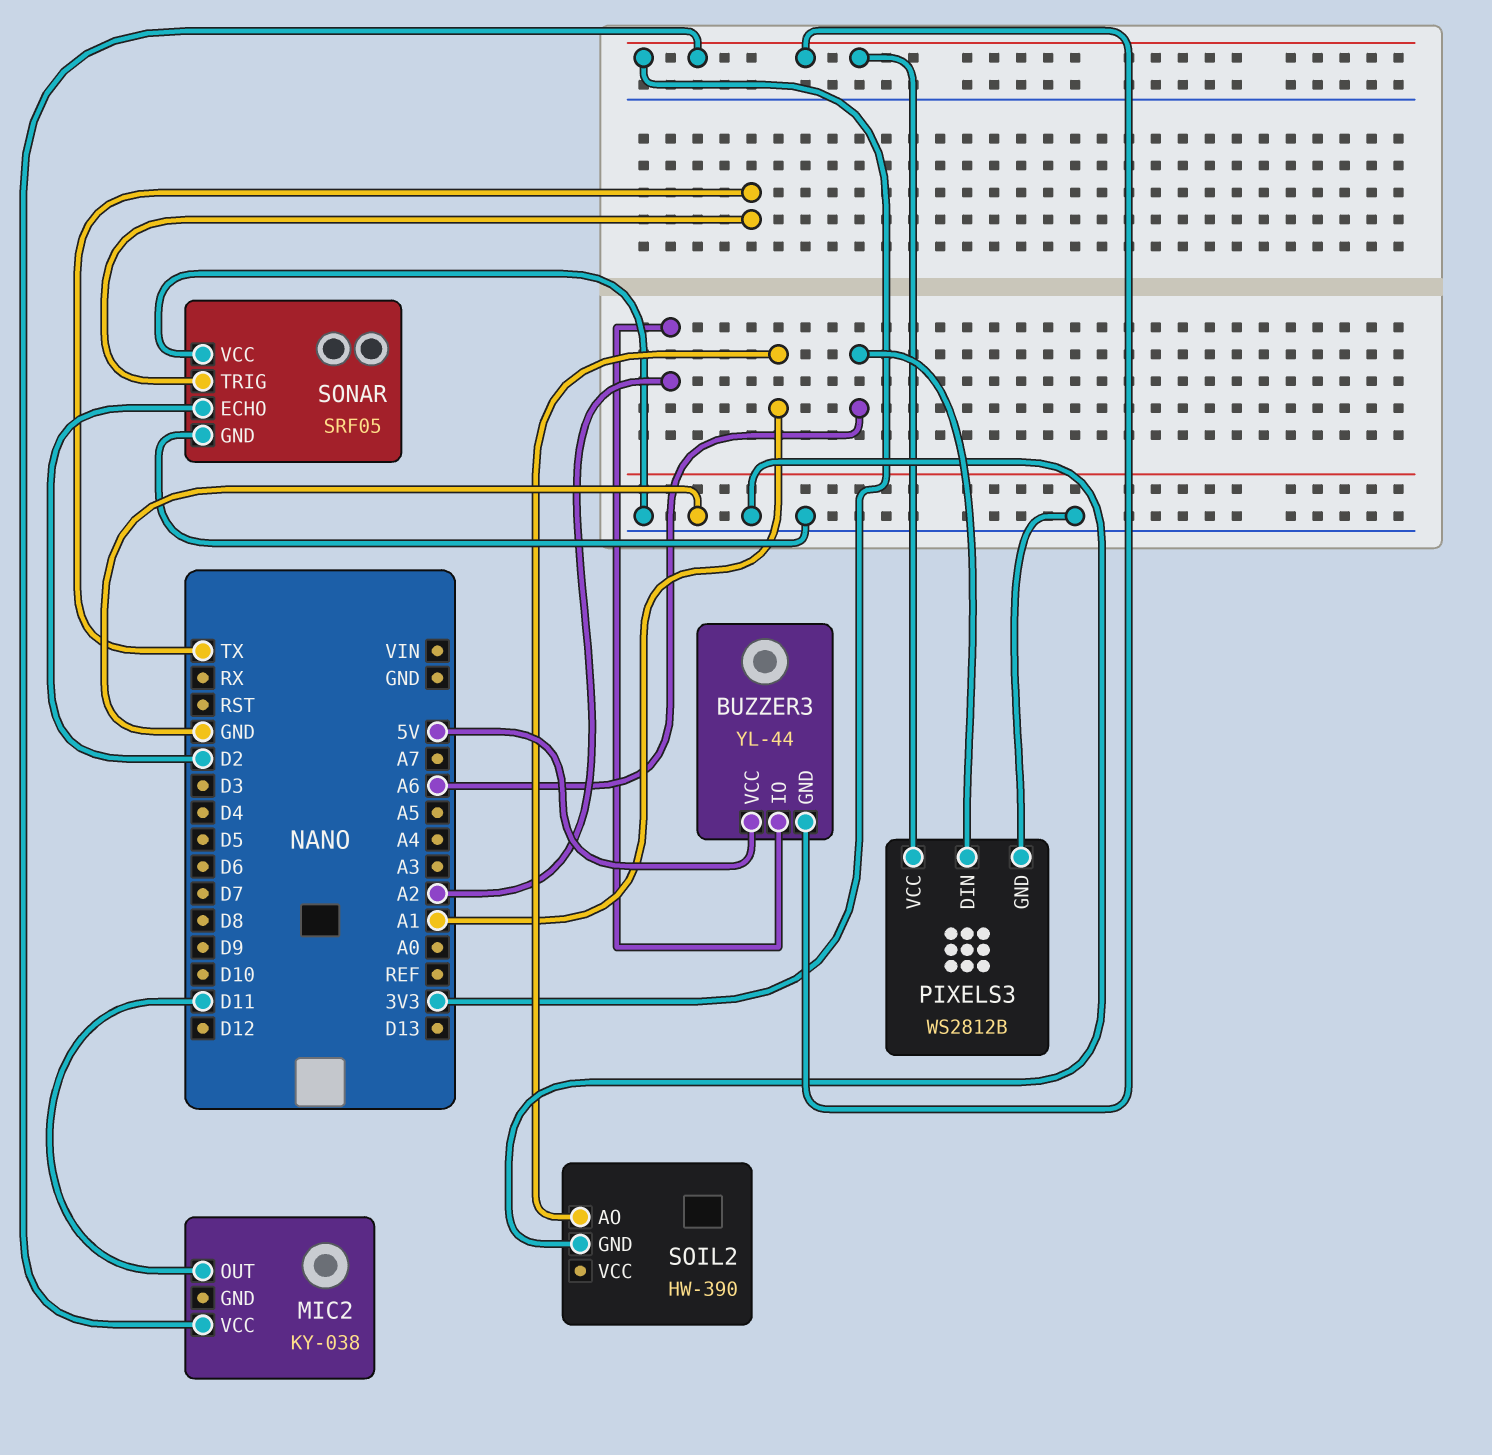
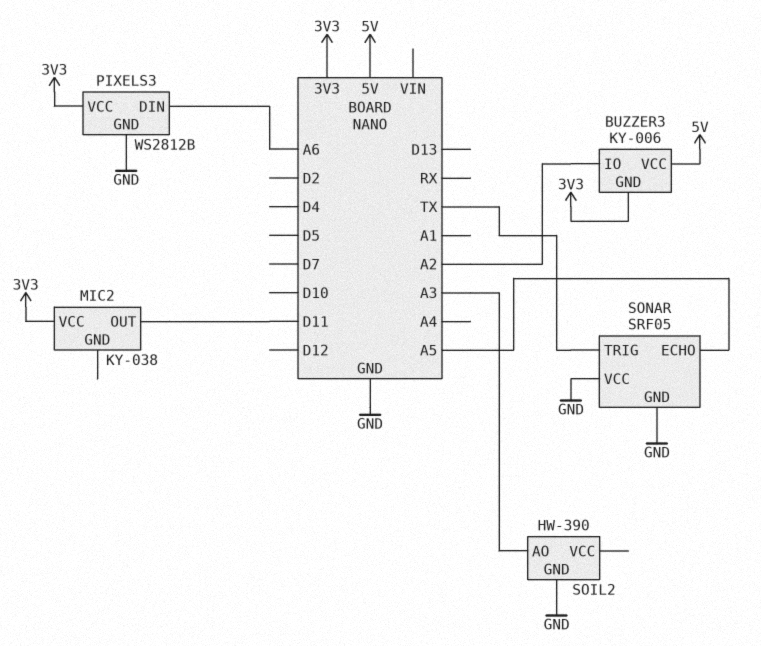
BUZZER3: YL-44 -> KY-006
SOIL2 pin AO: A1 -> A3
SONAR pin ECHO: D2 -> A5

